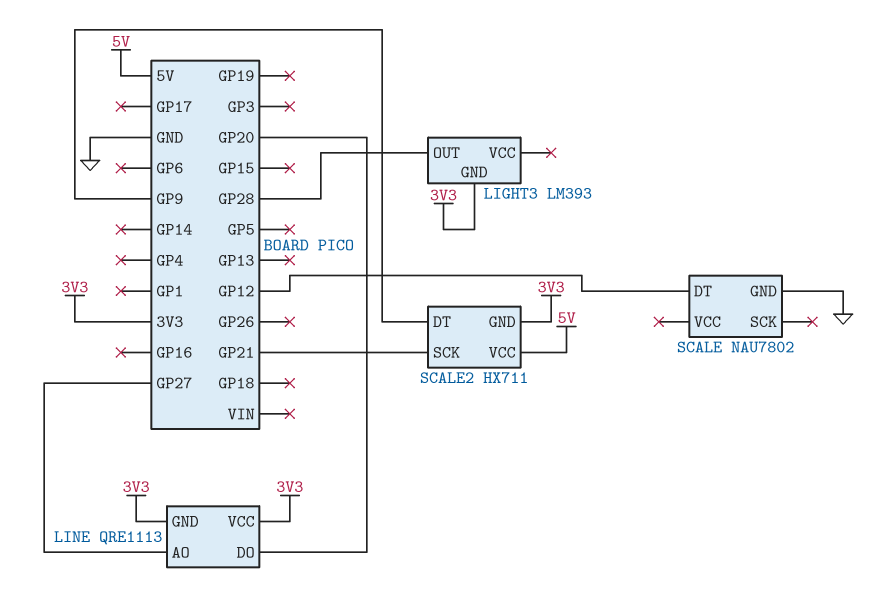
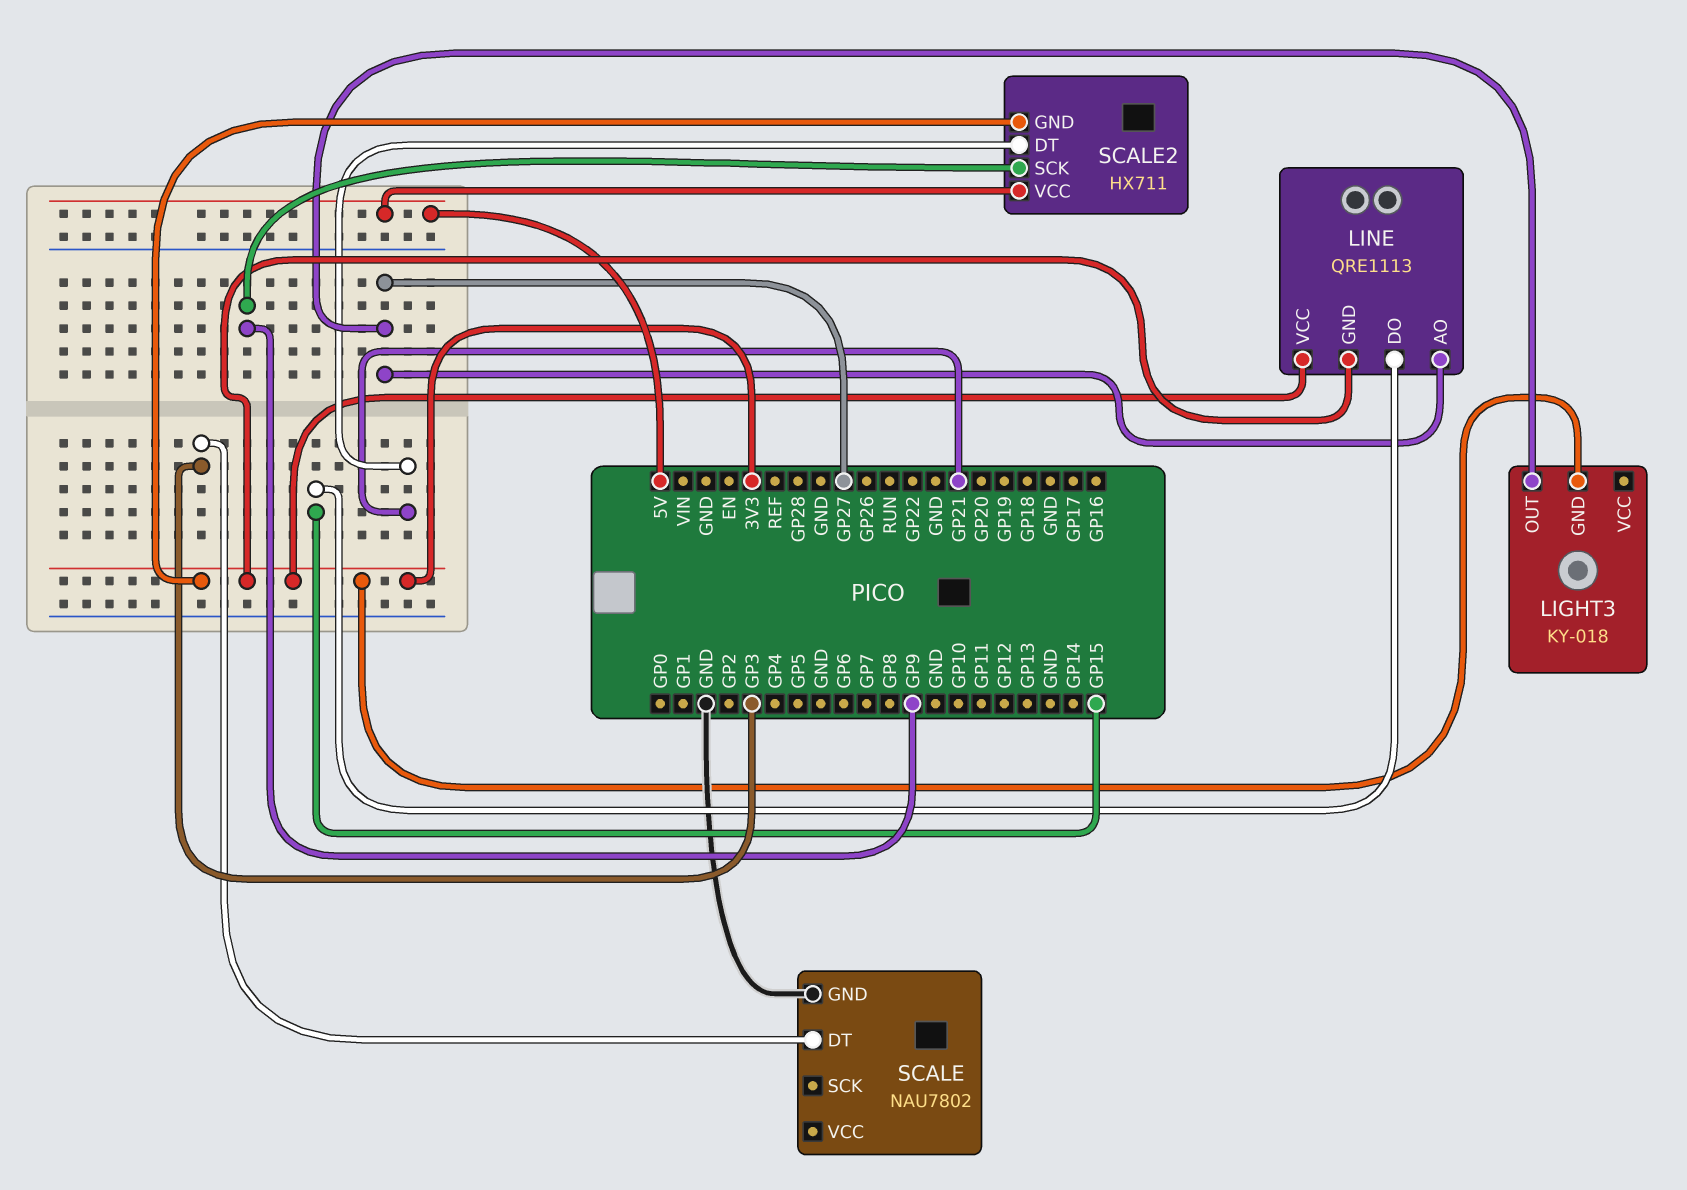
LIGHT3: LM393 -> KY-018
LIGHT3 pin OUT: GP28 -> GP27
LINE pin DO: GP20 -> GP15
SCALE pin DT: GP12 -> GP3
SCALE2 pin DT: GP9 -> GP21
SCALE2 pin SCK: GP21 -> GP9

